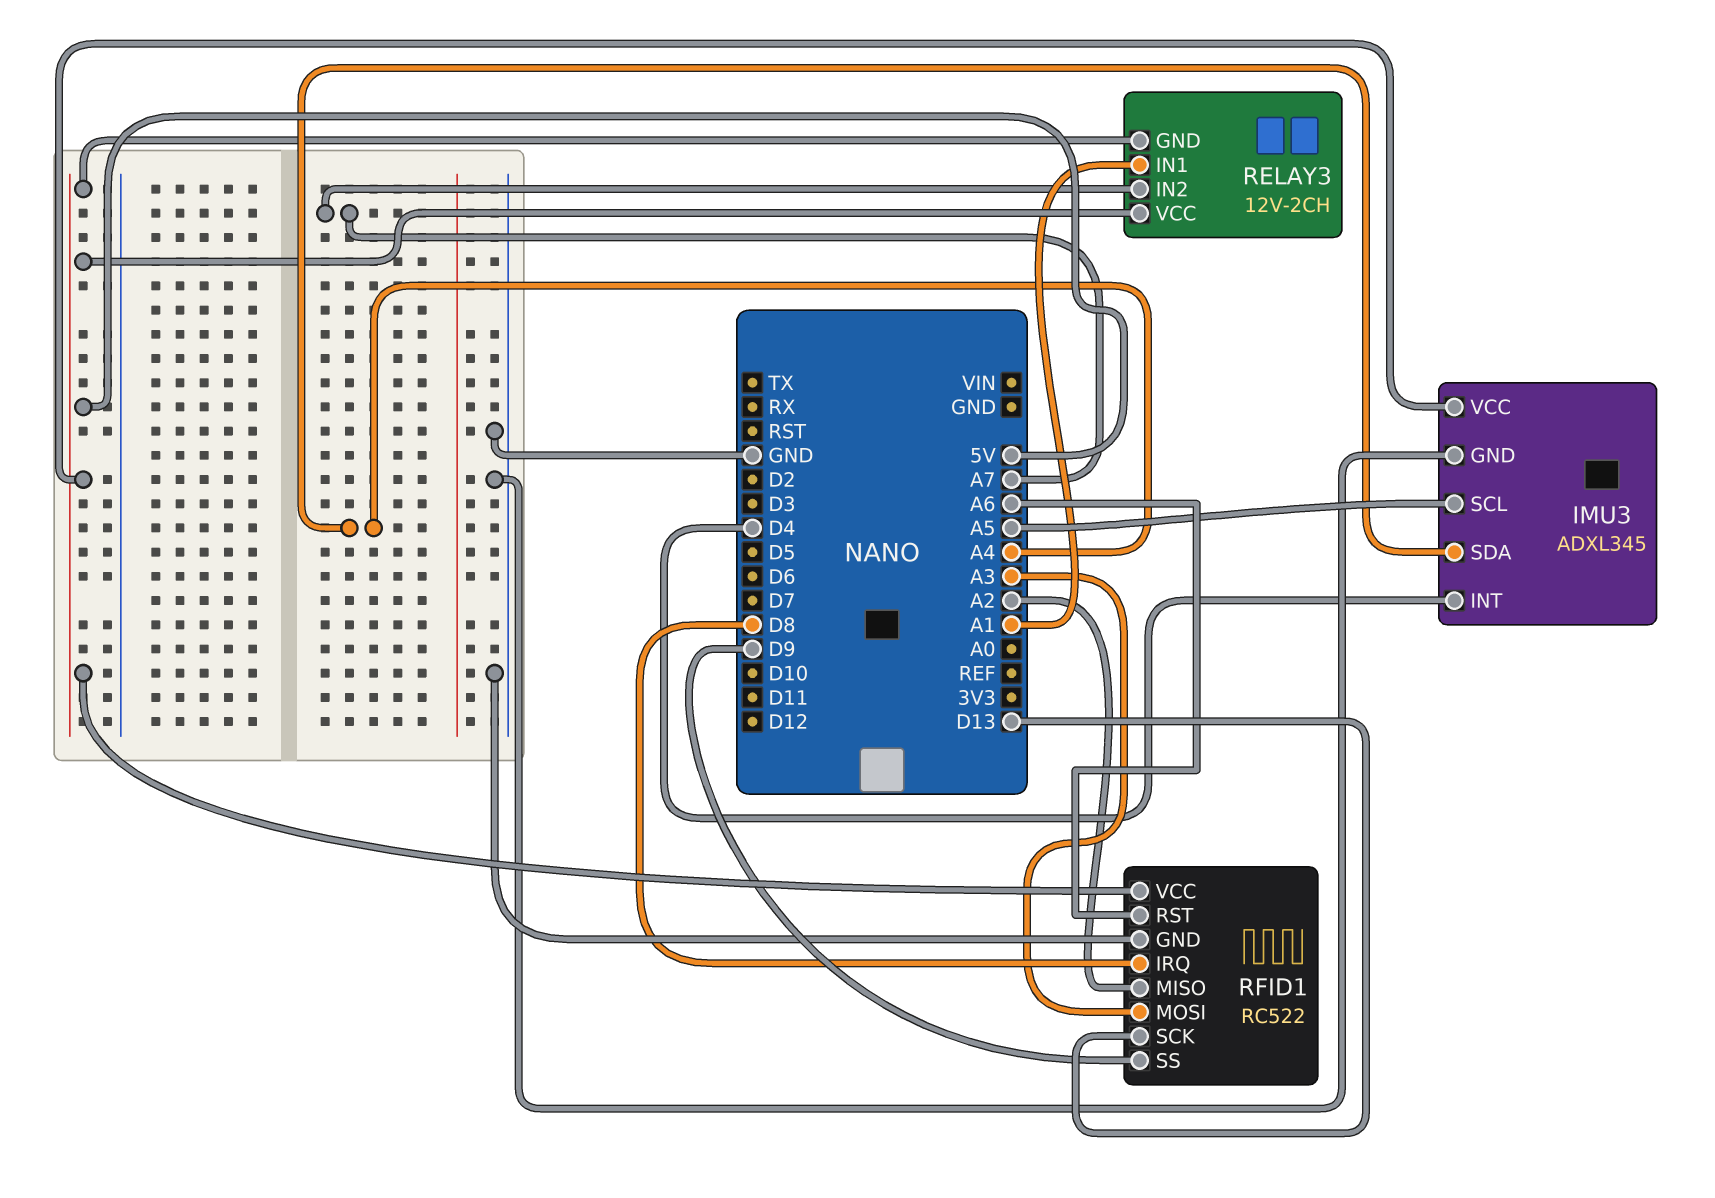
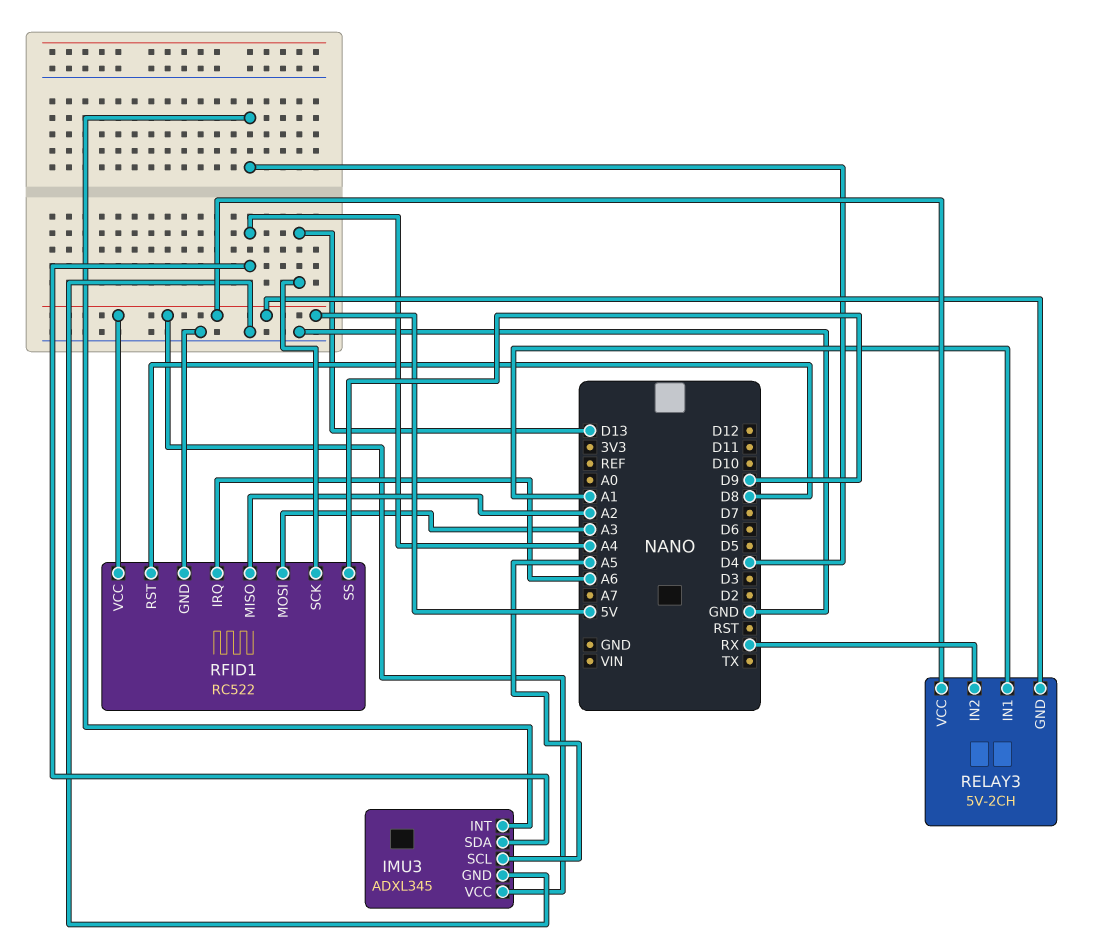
RELAY3: 12V-2CH -> 5V-2CH
RELAY3 pin IN2: A7 -> RX
RFID1 pin IRQ: D8 -> A6
RFID1 pin RST: A6 -> D8

